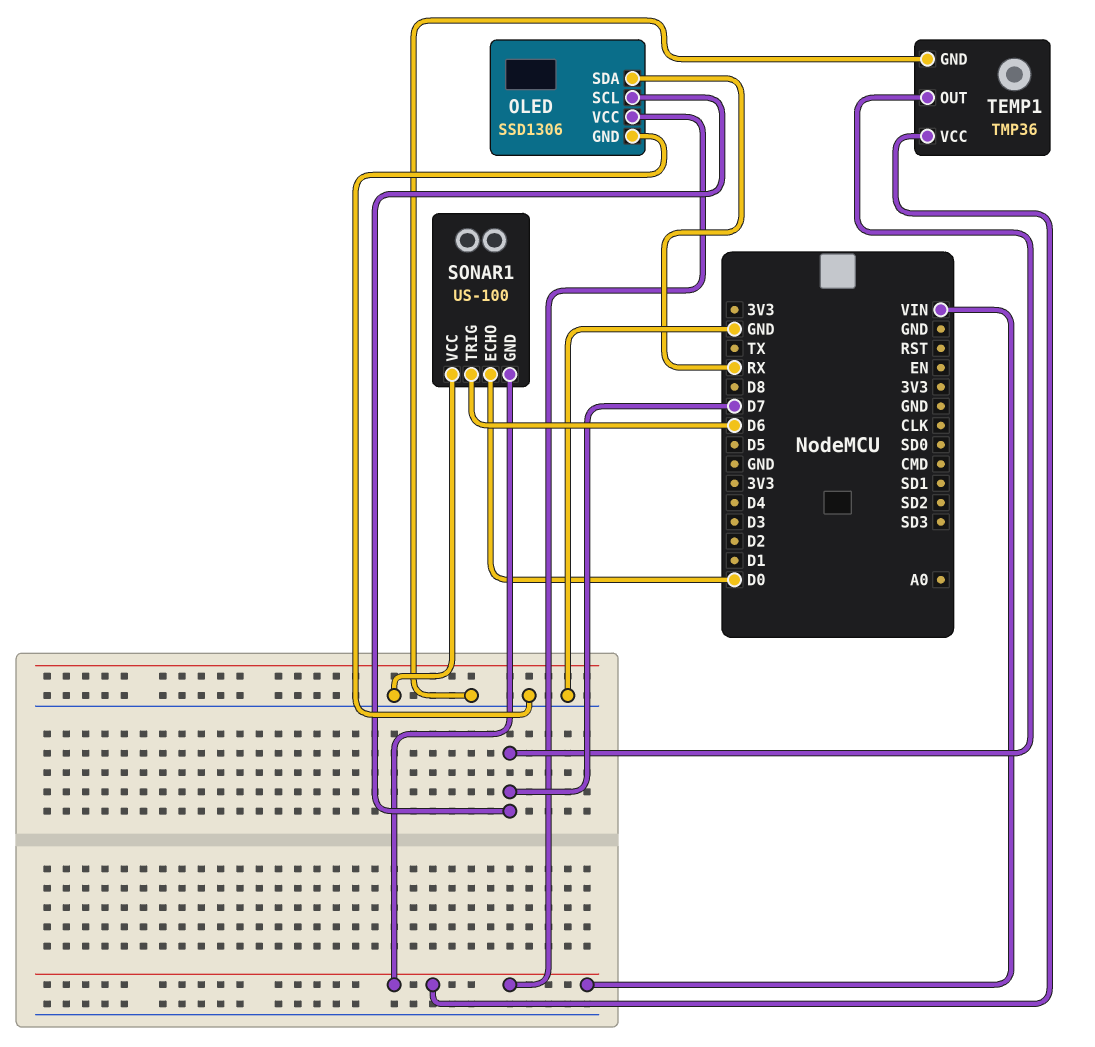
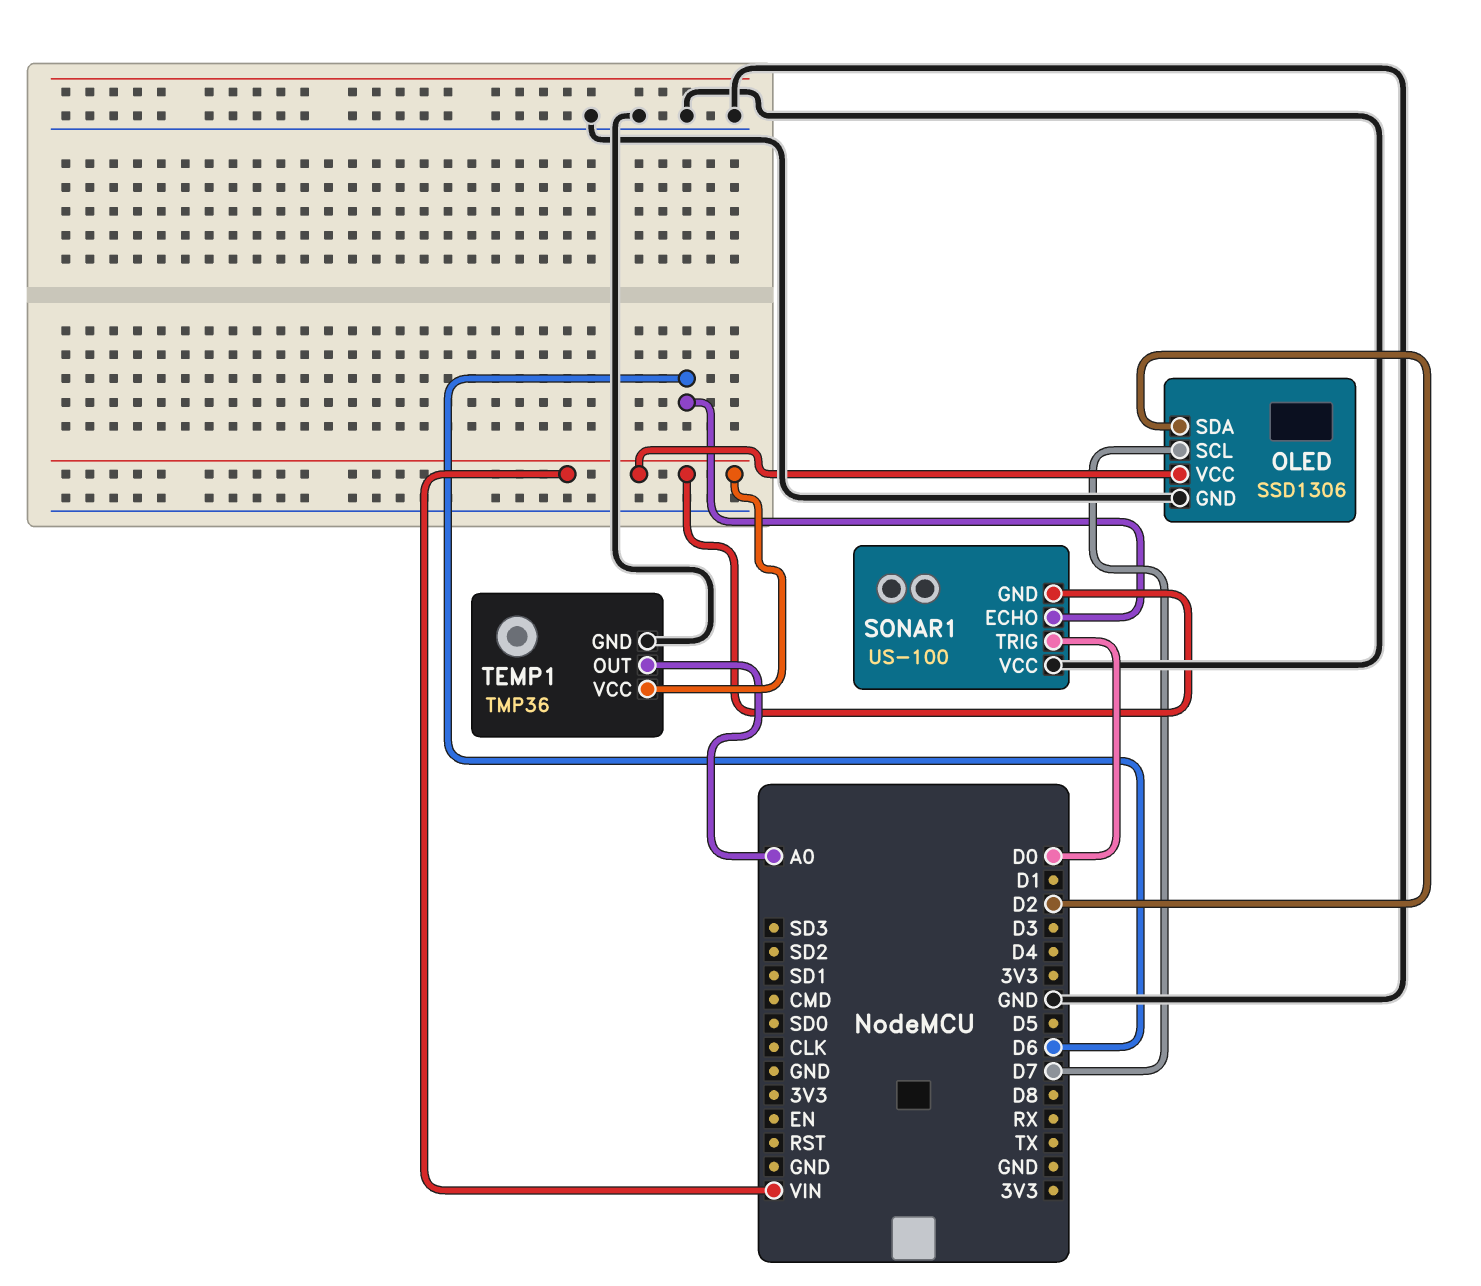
OLED pin SDA: RX -> D2
SONAR1 pin ECHO: D0 -> D6
SONAR1 pin TRIG: D6 -> D0
TEMP1 pin OUT: D7 -> A0

